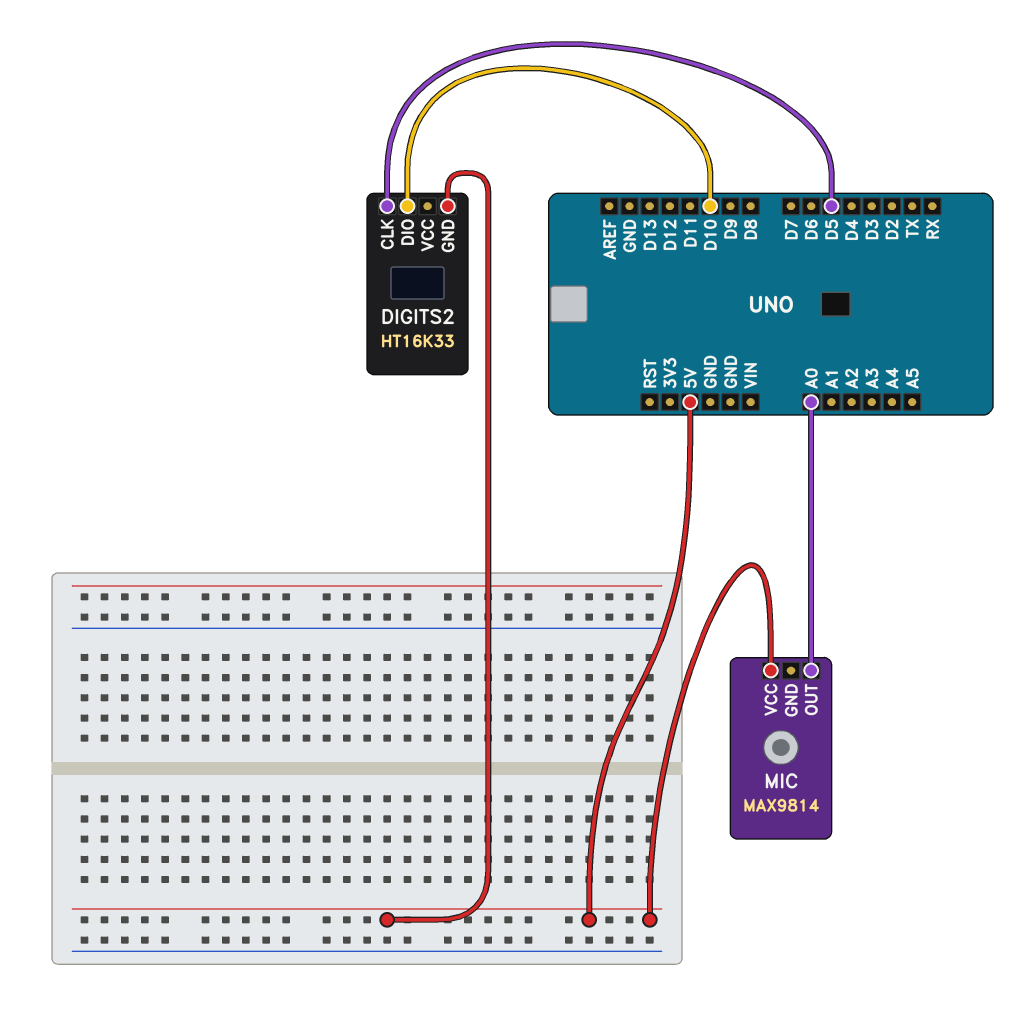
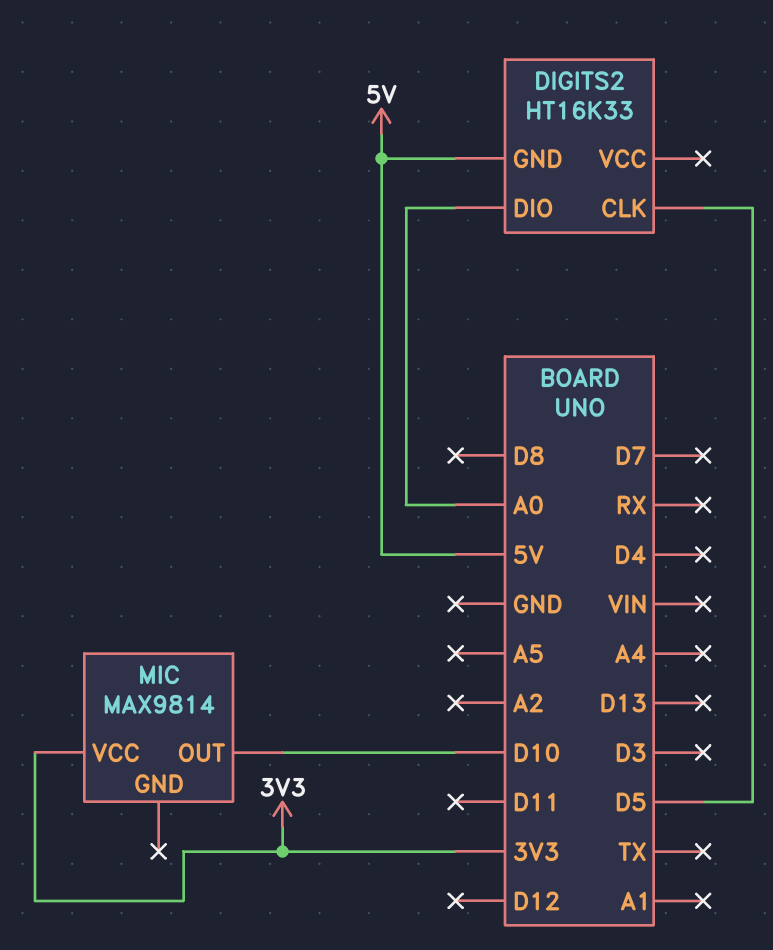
DIGITS2 pin DIO: D10 -> A0
MIC pin OUT: A0 -> D10
MIC pin VCC: 5V -> 3V3

